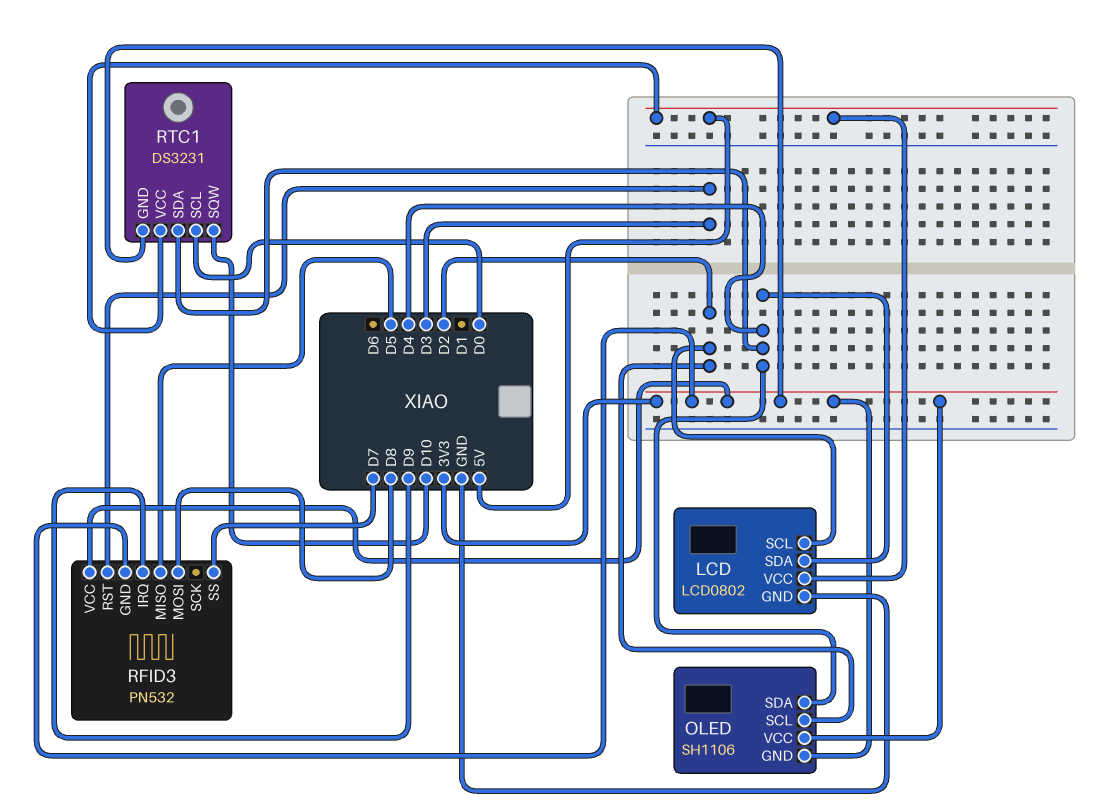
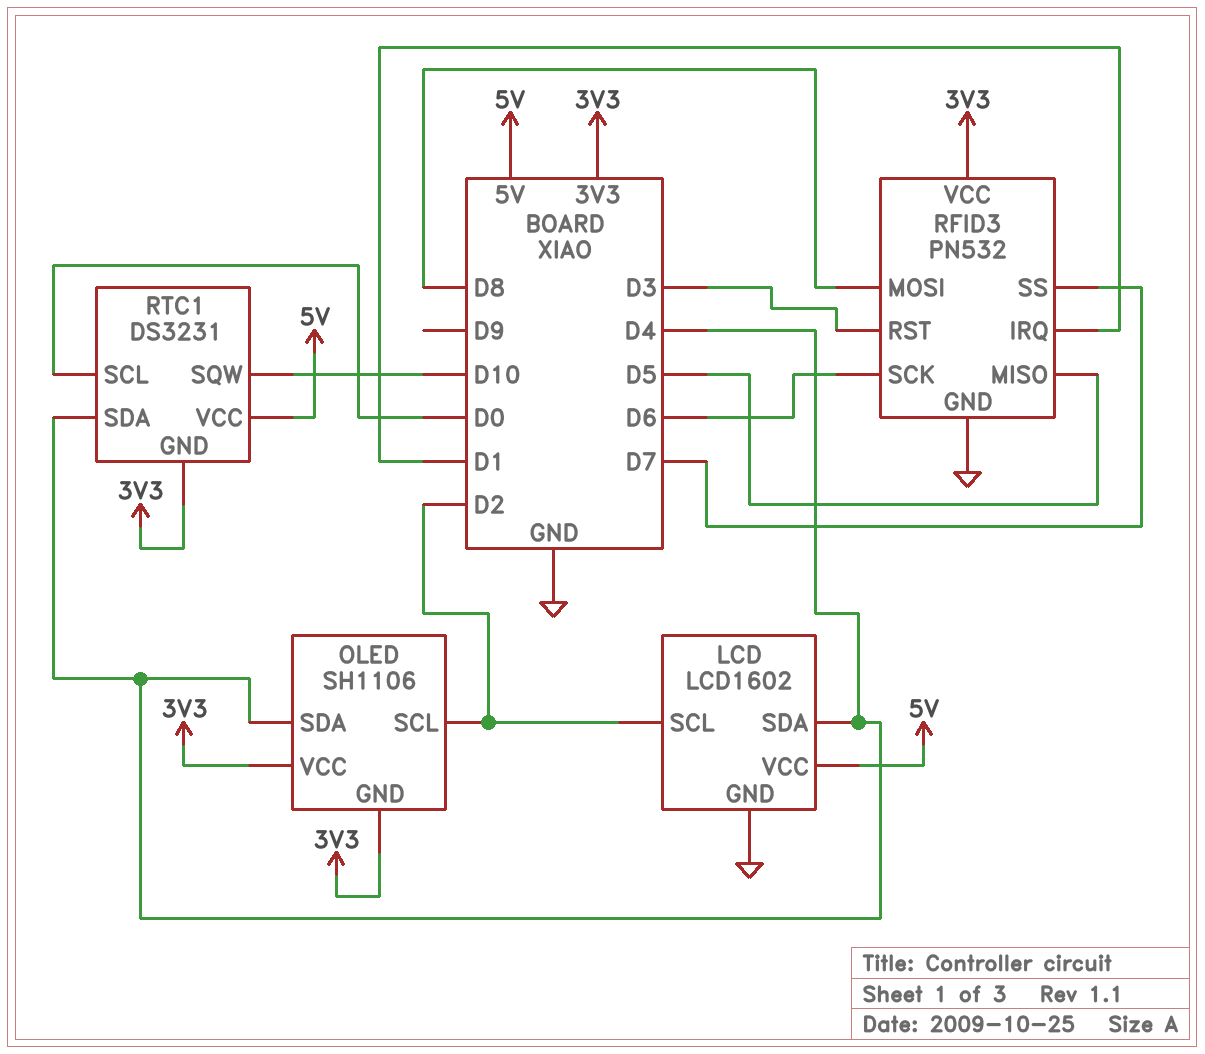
LCD: LCD0802 -> LCD1602
RFID3 pin GND: 3V3 -> GND
RFID3 pin IRQ: D9 -> D1
RFID3 pin SCK: none -> D6

